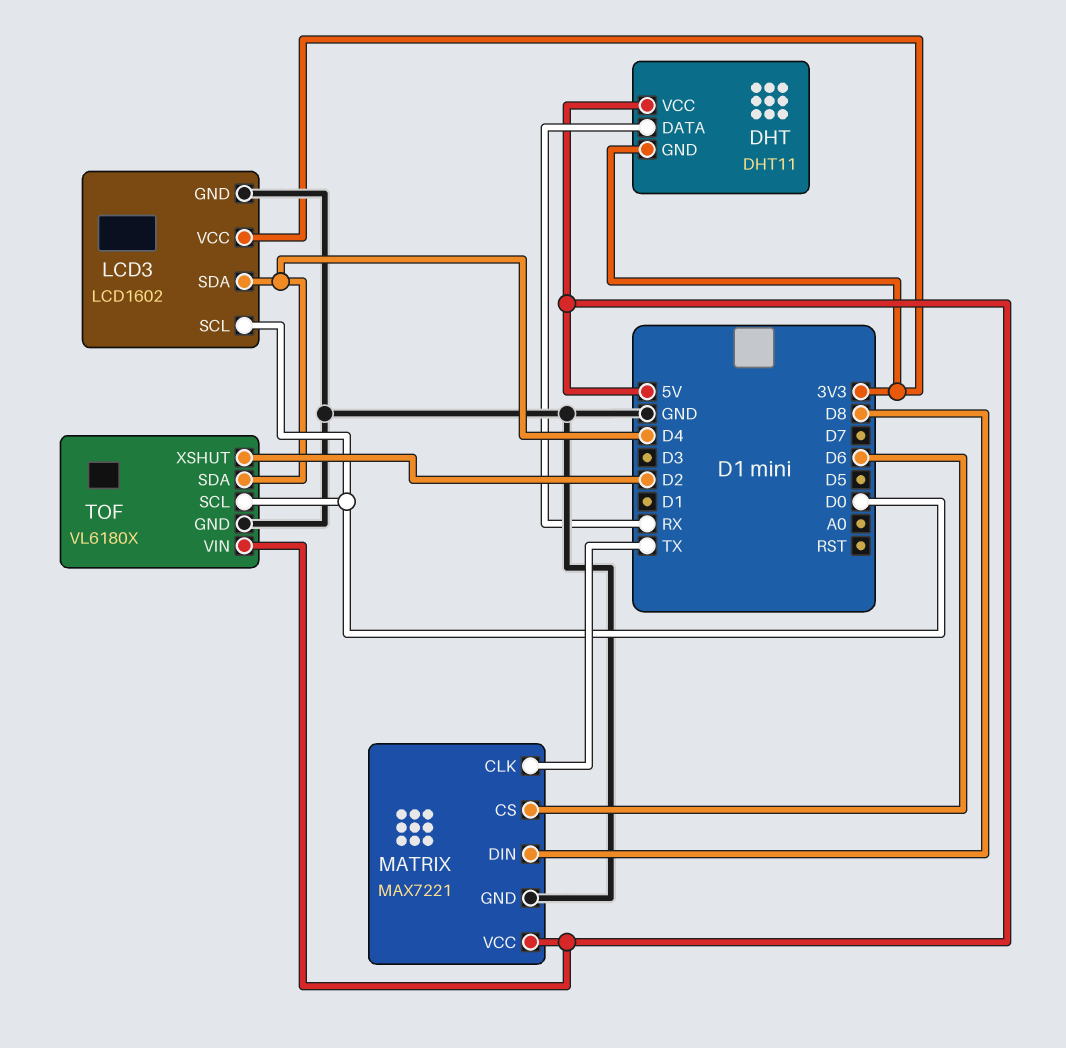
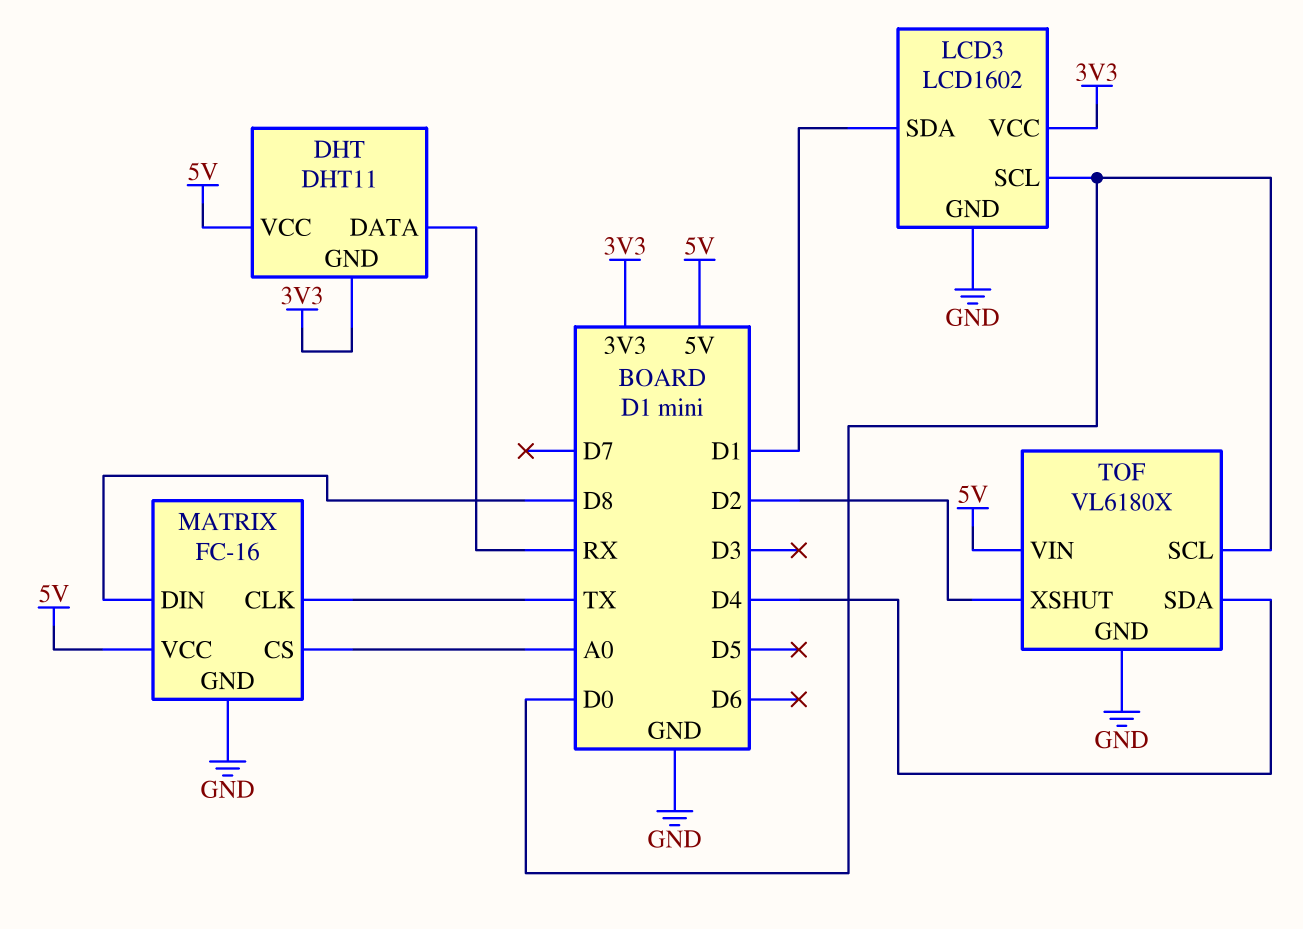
LCD3 pin SDA: D4 -> D1
MATRIX: MAX7221 -> FC-16
MATRIX pin CS: D6 -> A0

